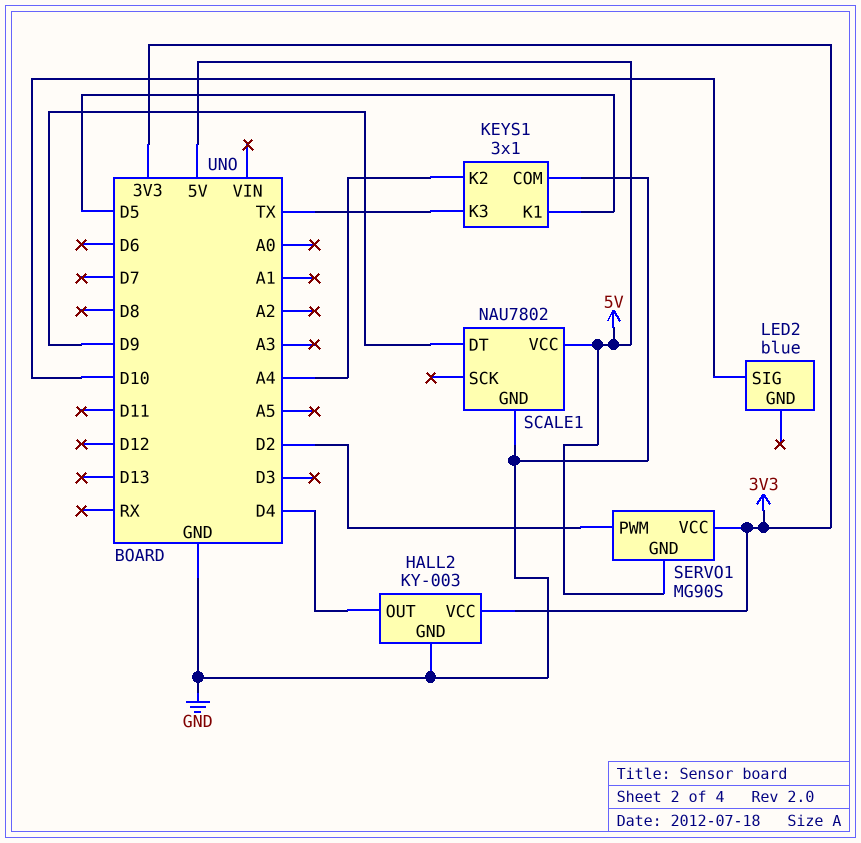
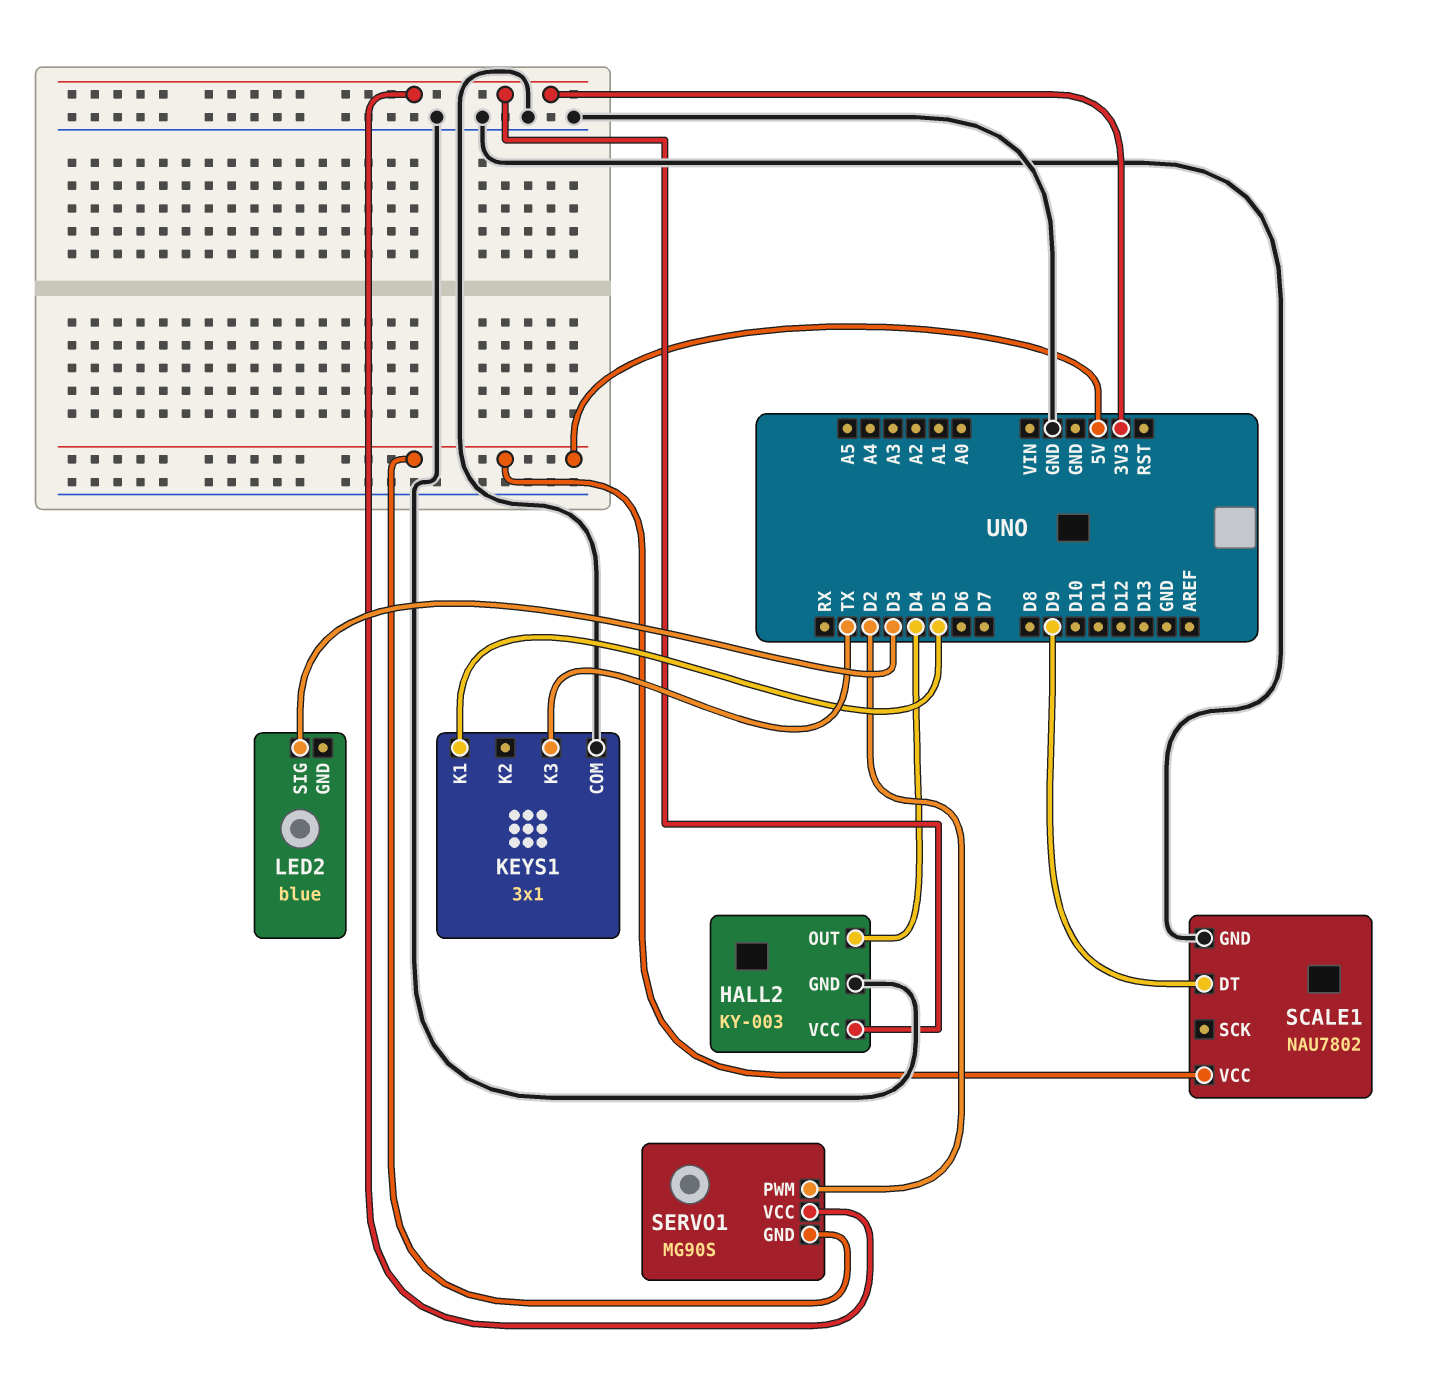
KEYS1 pin K2: A4 -> none
LED2 pin SIG: D10 -> D3

